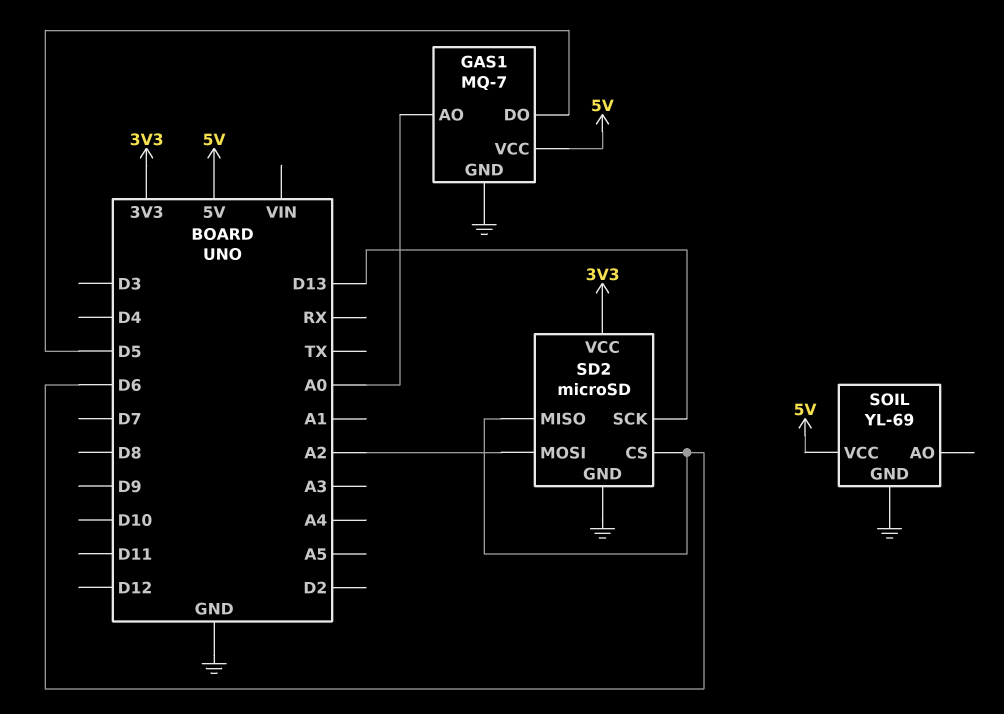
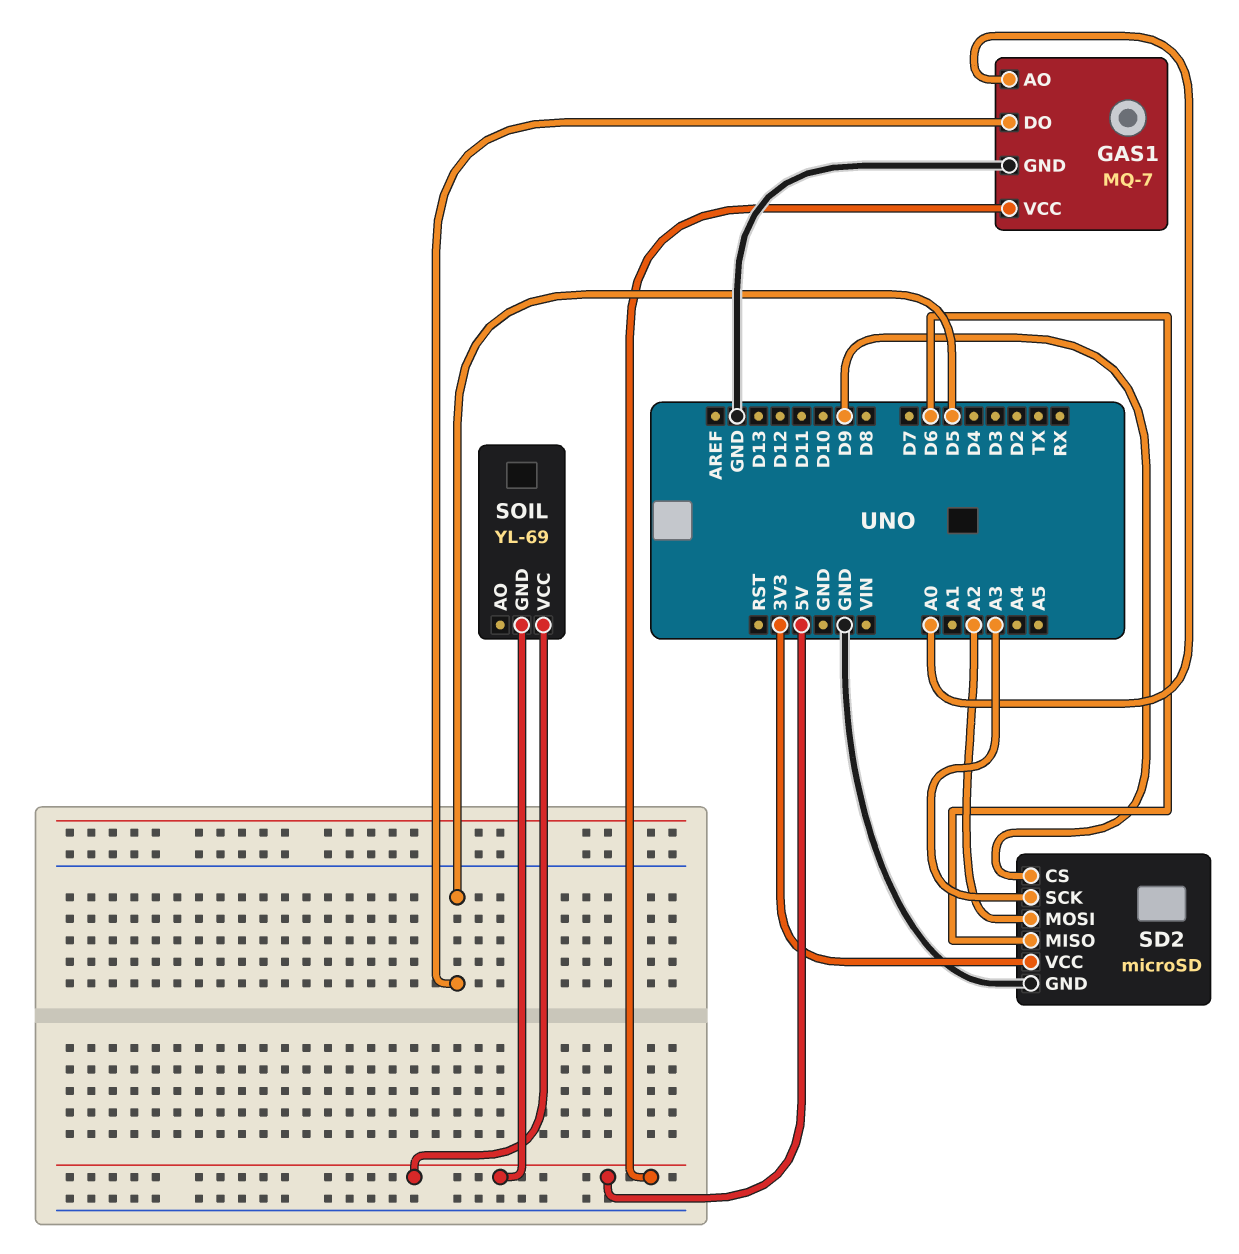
SD2 pin CS: D6 -> D9
SD2 pin SCK: D13 -> A3
SOIL pin GND: GND -> 5V

